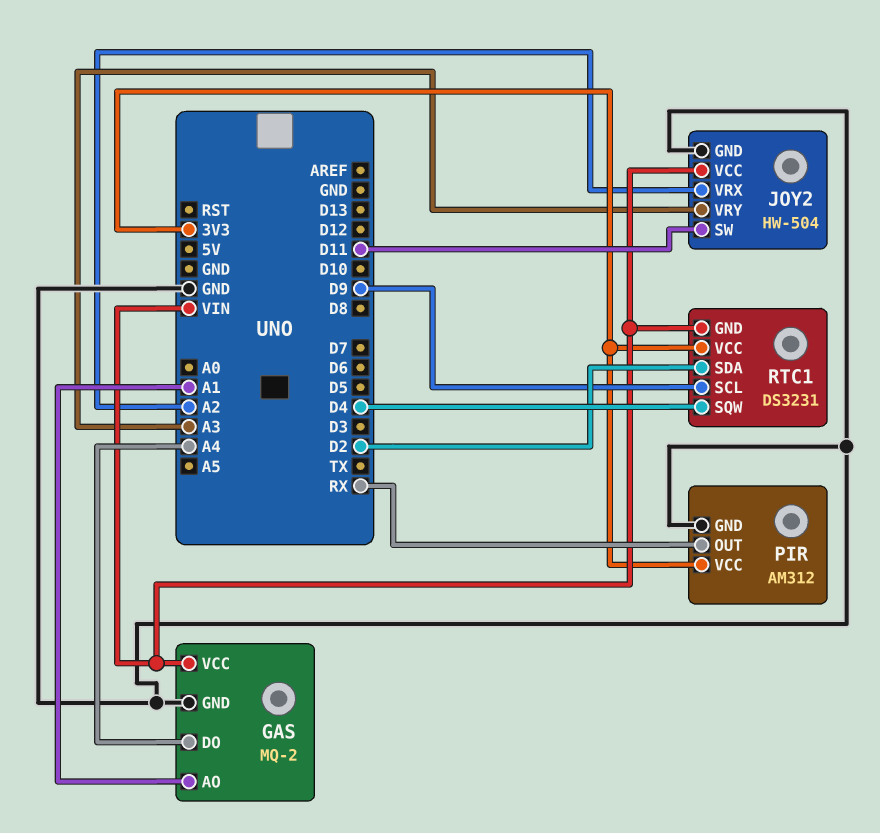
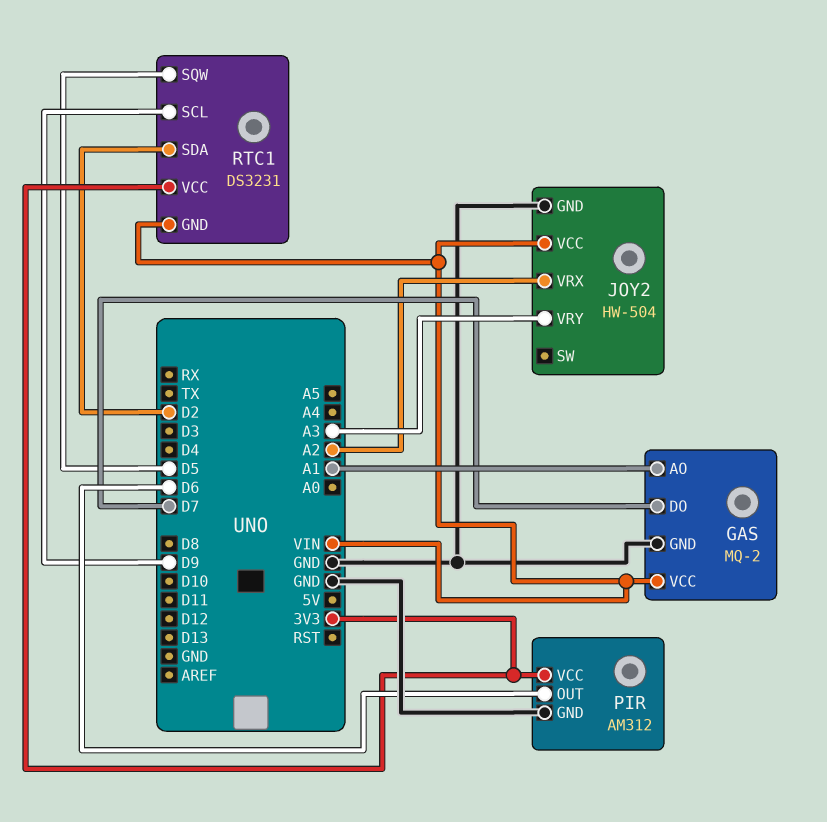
GAS pin DO: A4 -> D7
JOY2 pin SW: D11 -> none
PIR pin OUT: RX -> D6
RTC1 pin SQW: D4 -> D5

